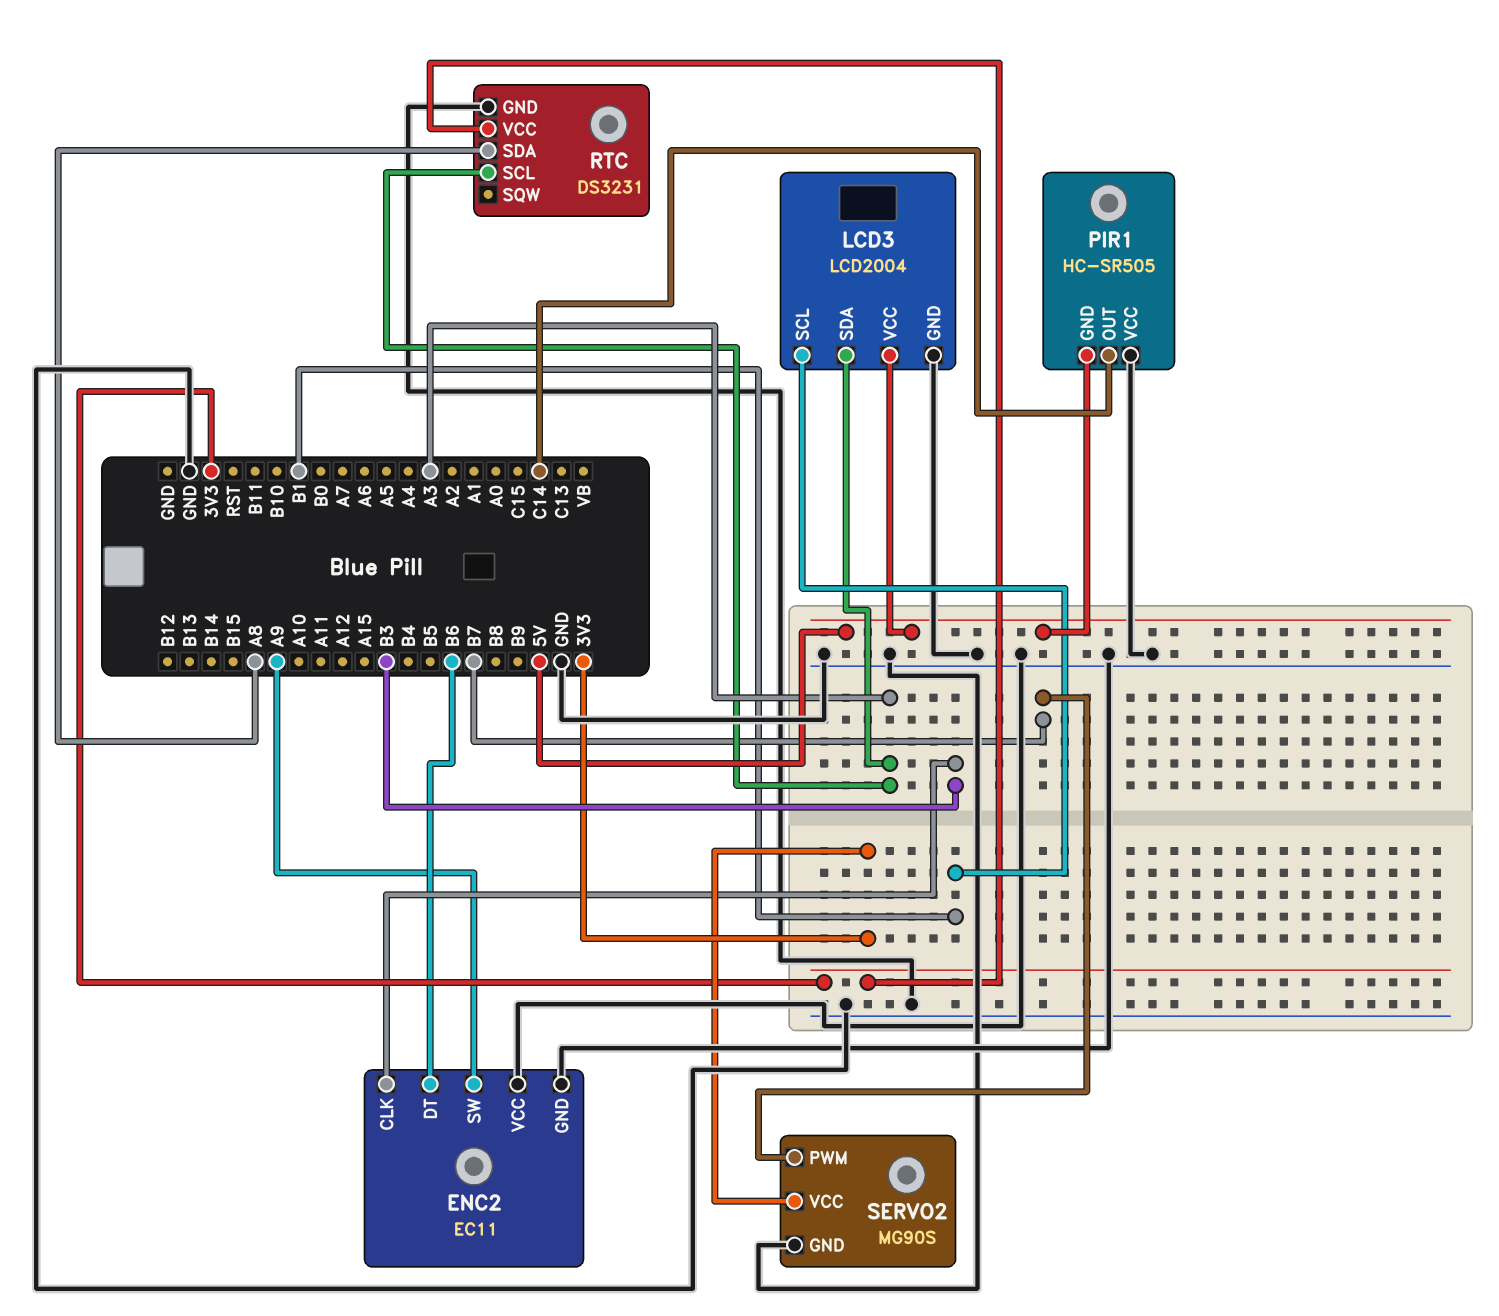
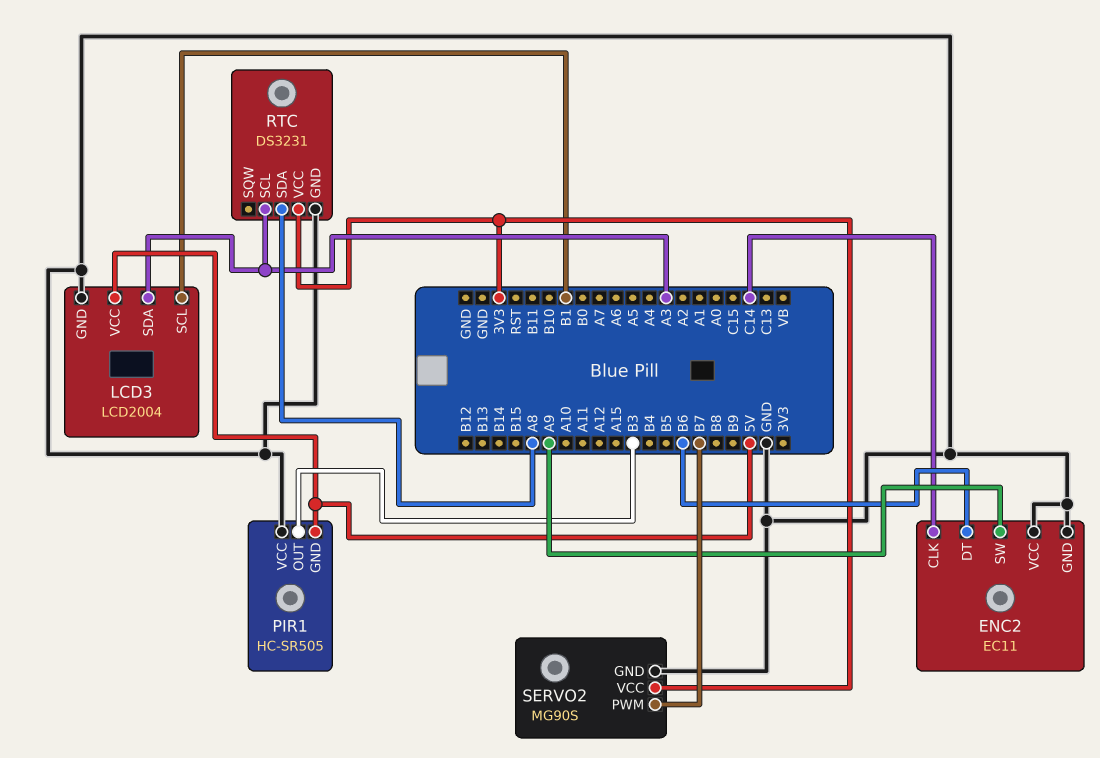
ENC2 pin CLK: B3 -> C14
PIR1 pin OUT: C14 -> B3

